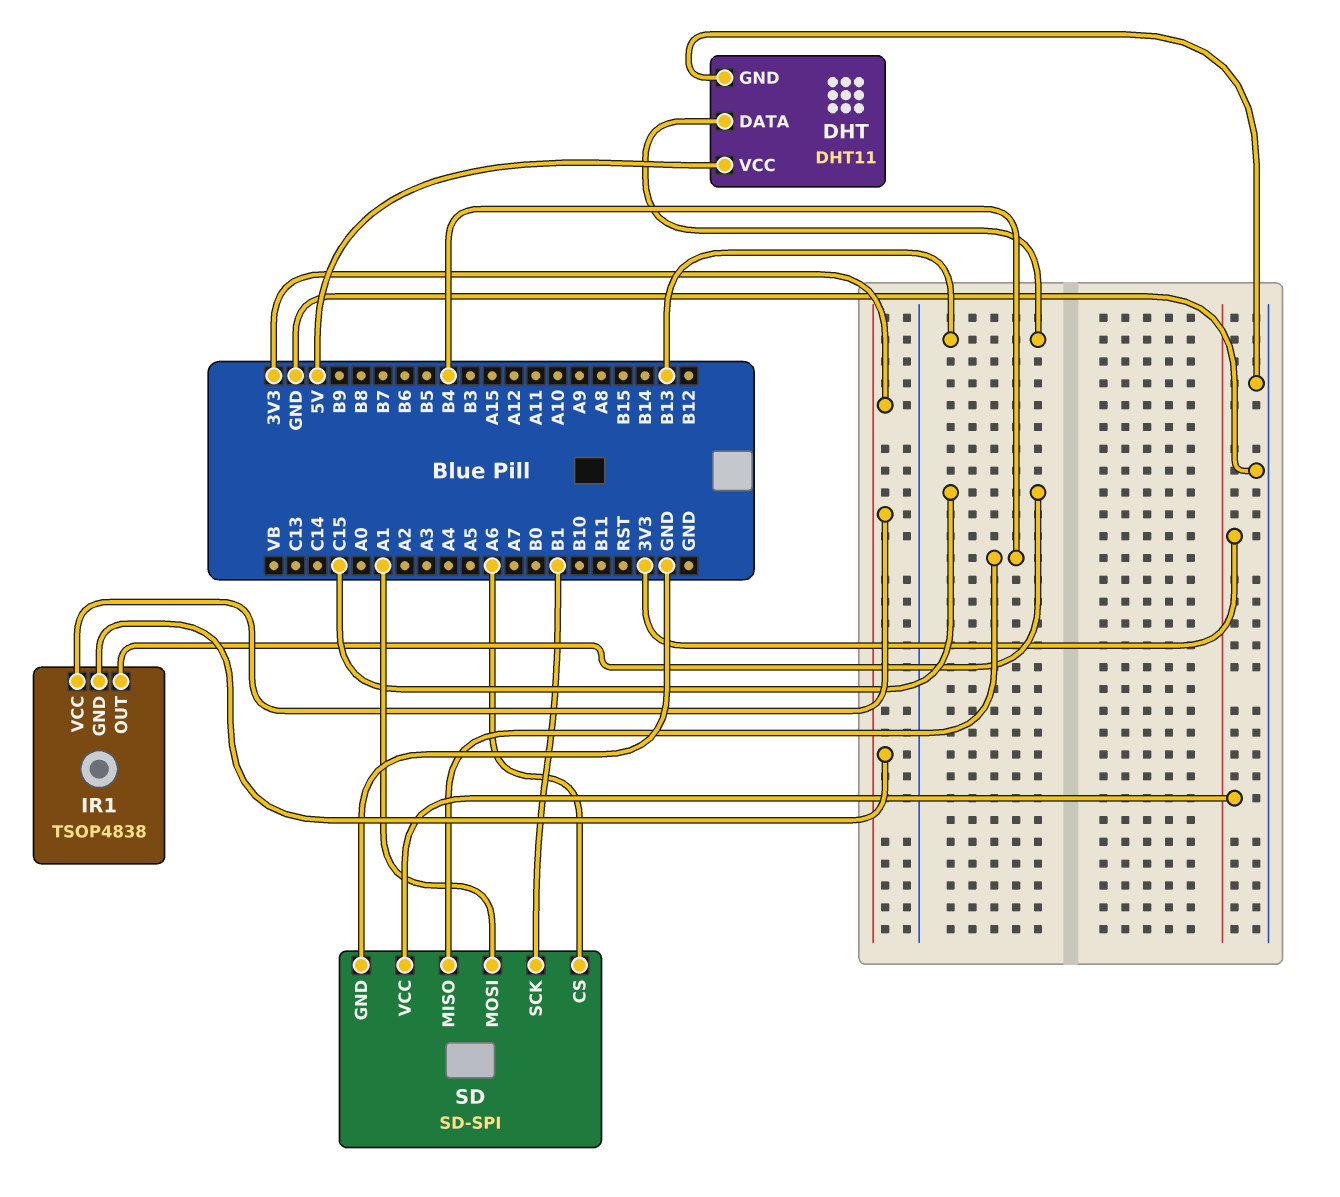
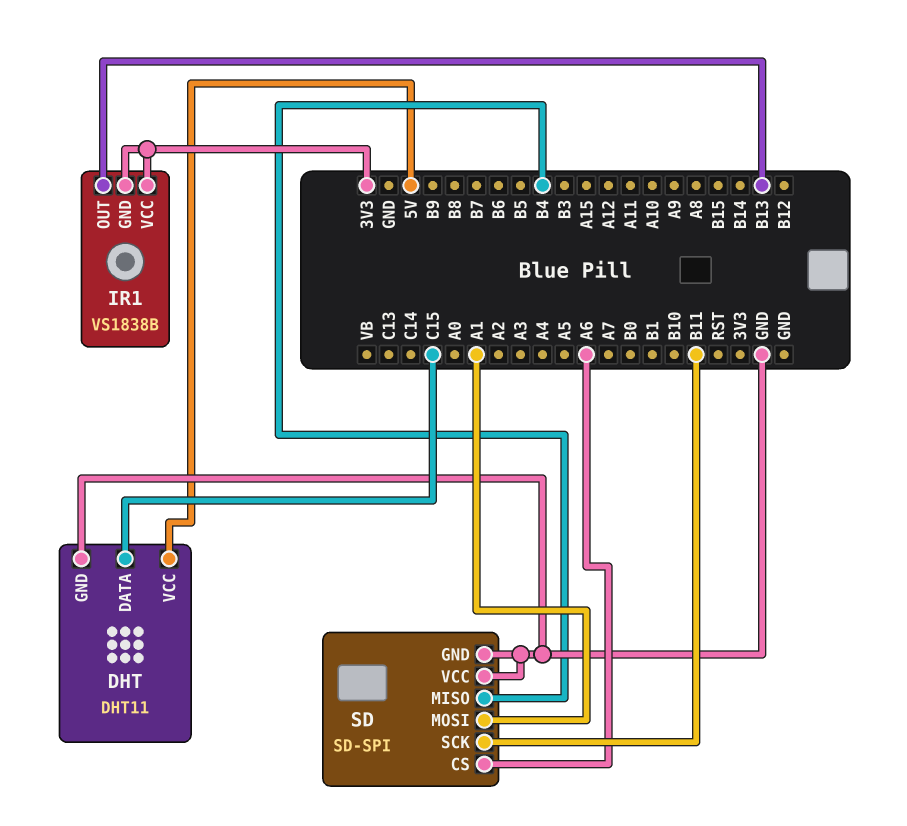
DHT pin DATA: B13 -> C15
IR1: TSOP4838 -> VS1838B
IR1 pin OUT: C15 -> B13
SD pin SCK: B1 -> B11
SD pin VCC: 3V3 -> GND

